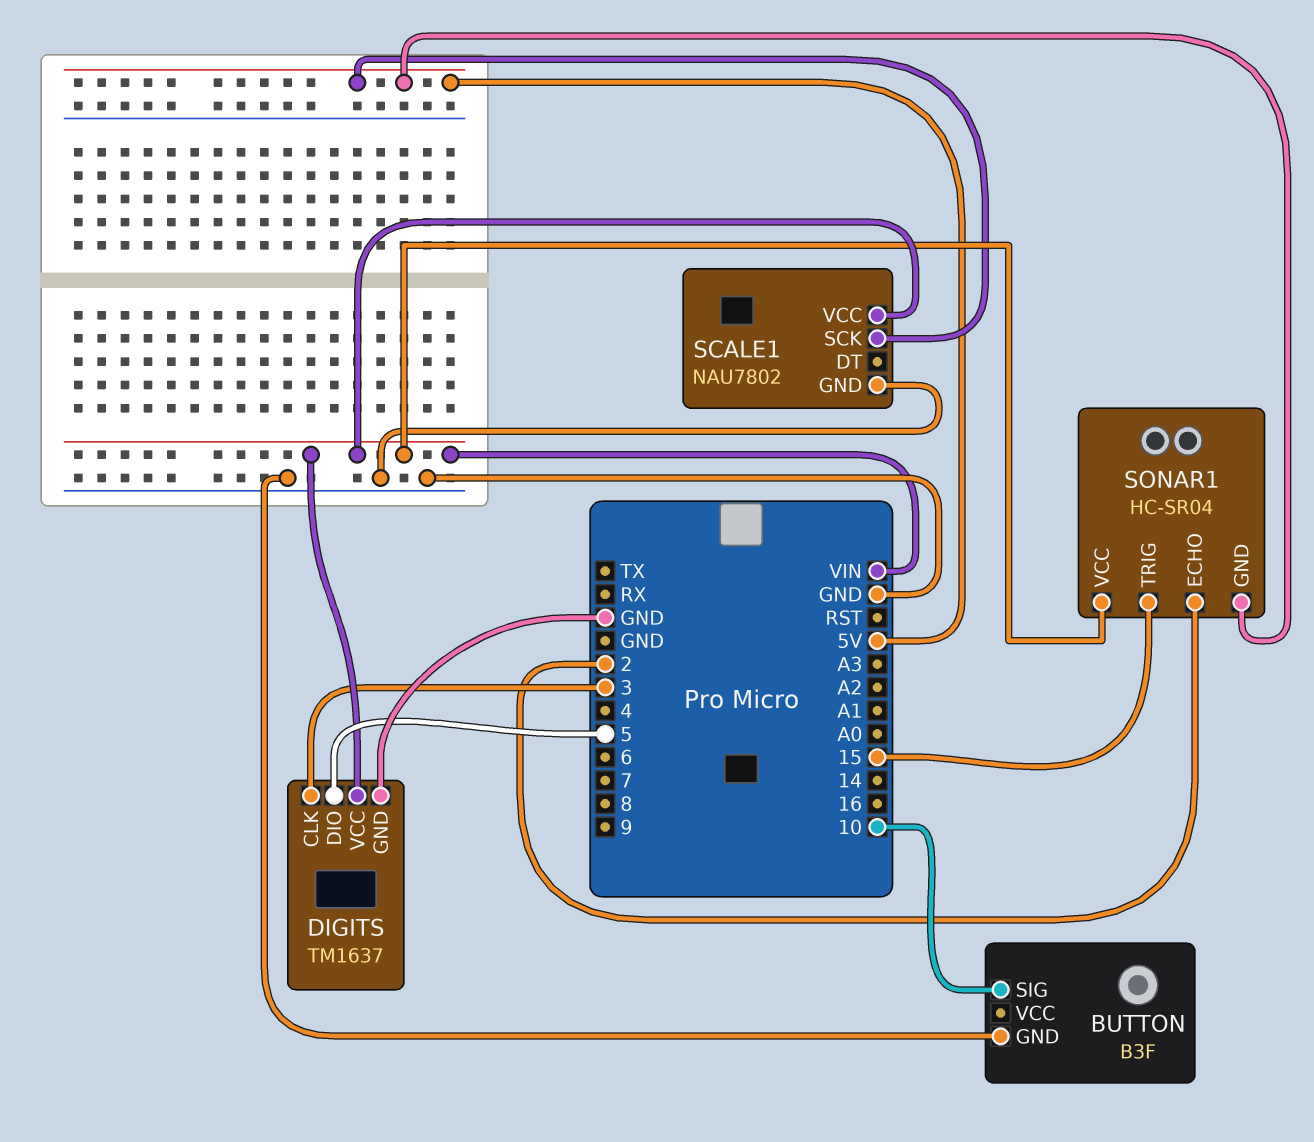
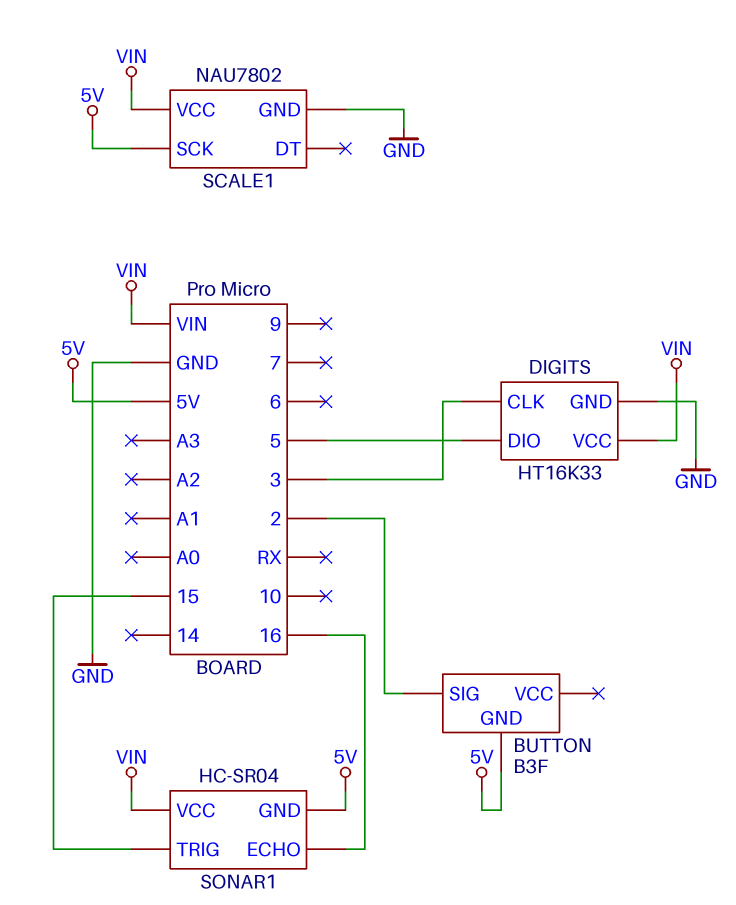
BUTTON pin GND: GND -> 5V
BUTTON pin SIG: 10 -> 2
DIGITS: TM1637 -> HT16K33
SONAR1 pin ECHO: 2 -> 16

